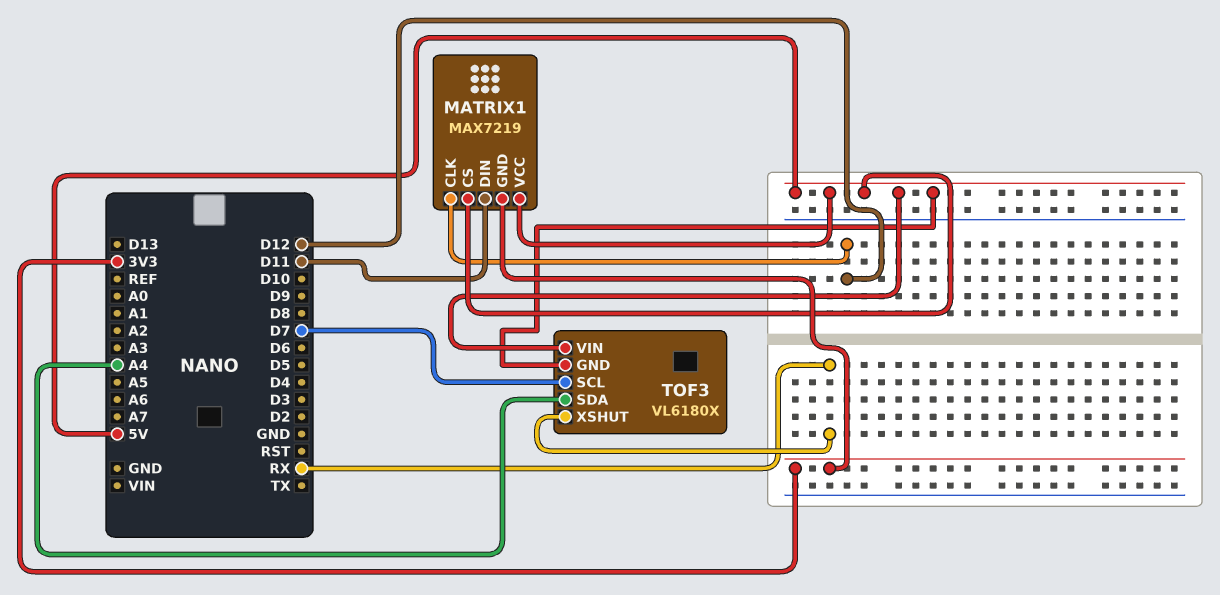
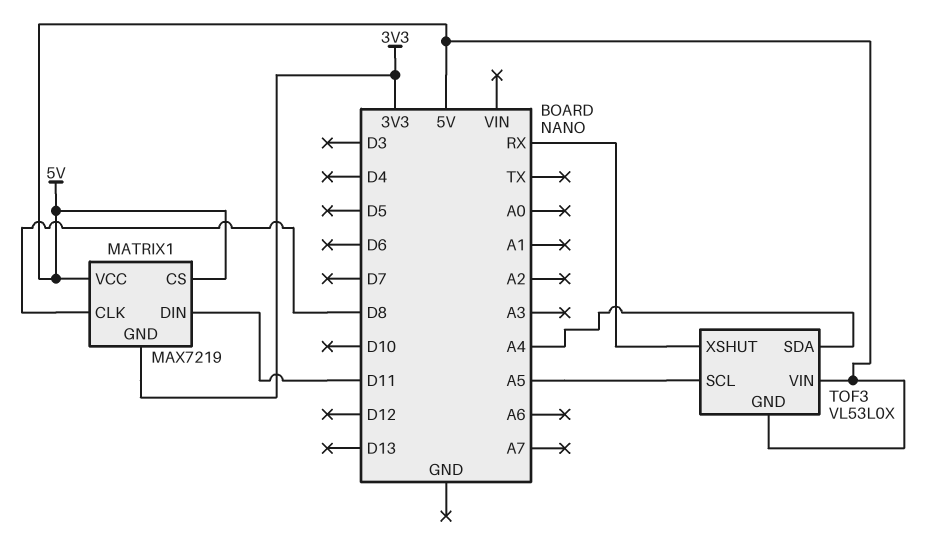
MATRIX1 pin CLK: D12 -> D8
TOF3: VL6180X -> VL53L0X
TOF3 pin SCL: D7 -> A5

